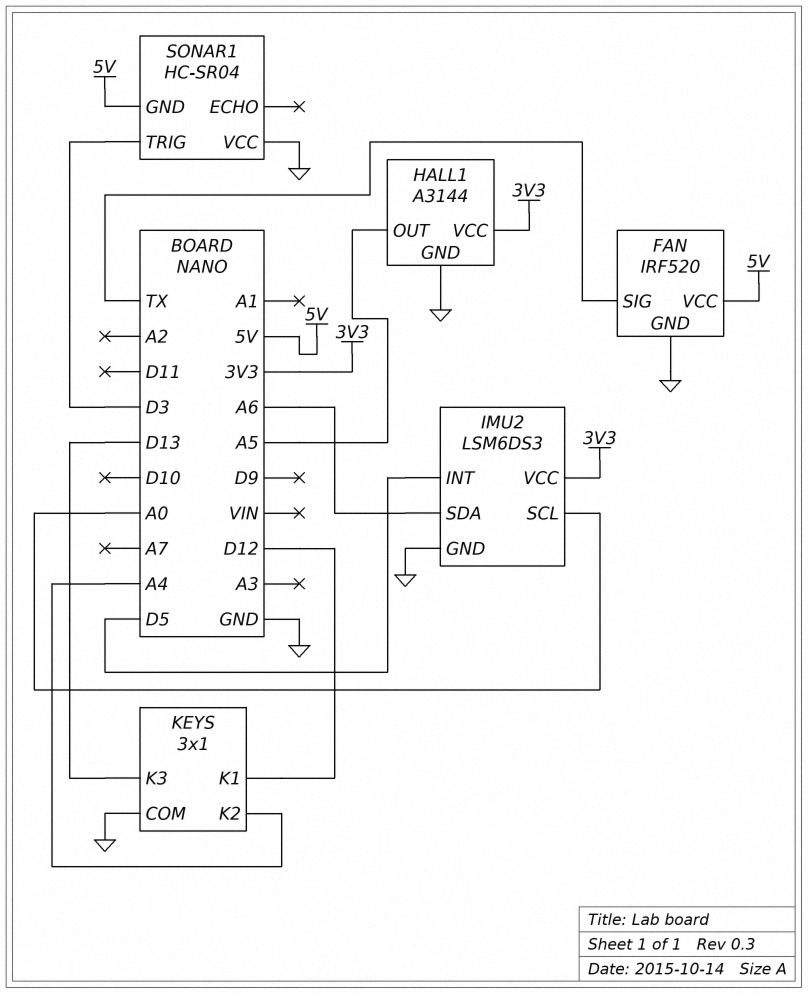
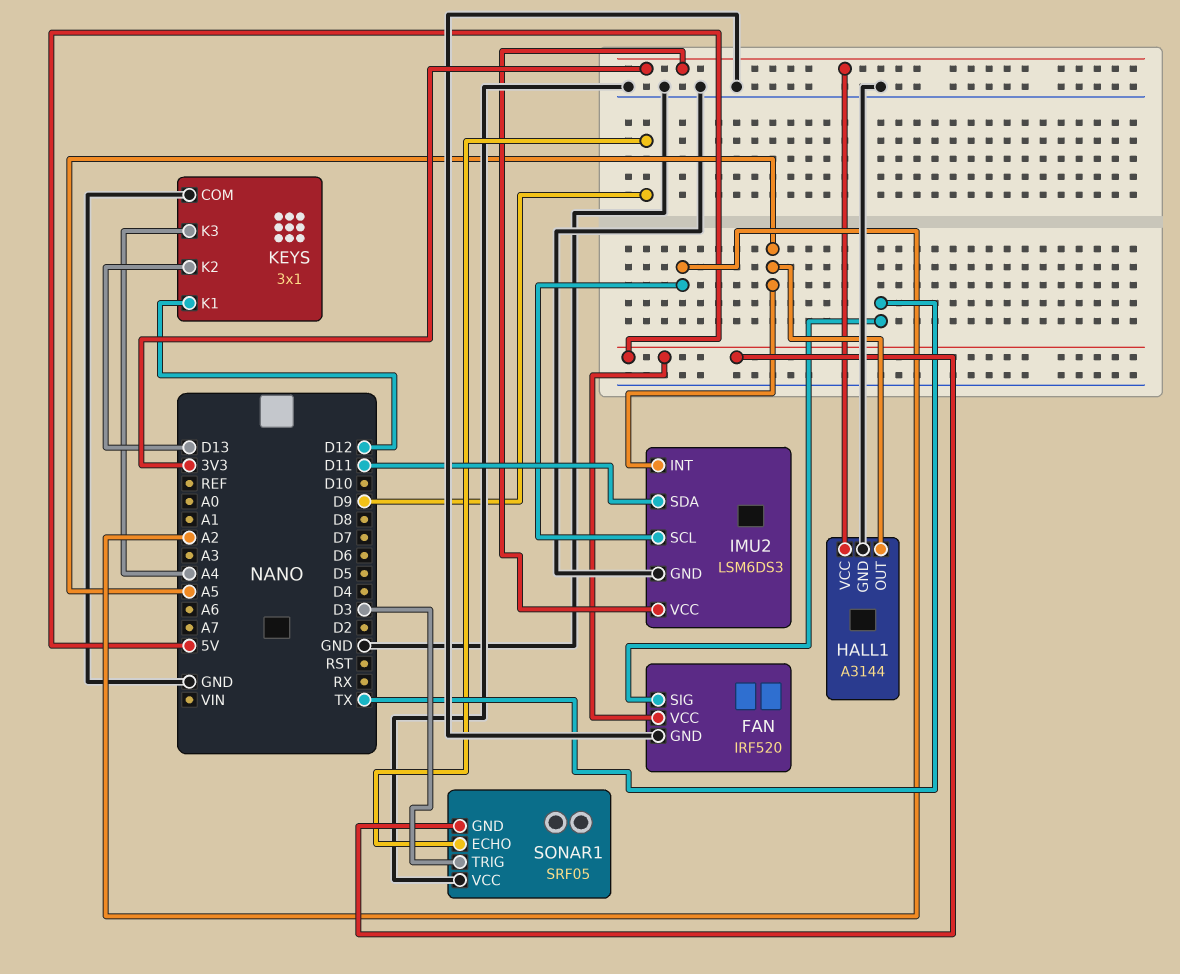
IMU2 pin INT: D5 -> A5
IMU2 pin SCL: A0 -> A2
IMU2 pin SDA: A6 -> D11
KEYS pin K2: A4 -> D13
KEYS pin K3: D13 -> A4
SONAR1: HC-SR04 -> SRF05
SONAR1 pin ECHO: none -> D9

